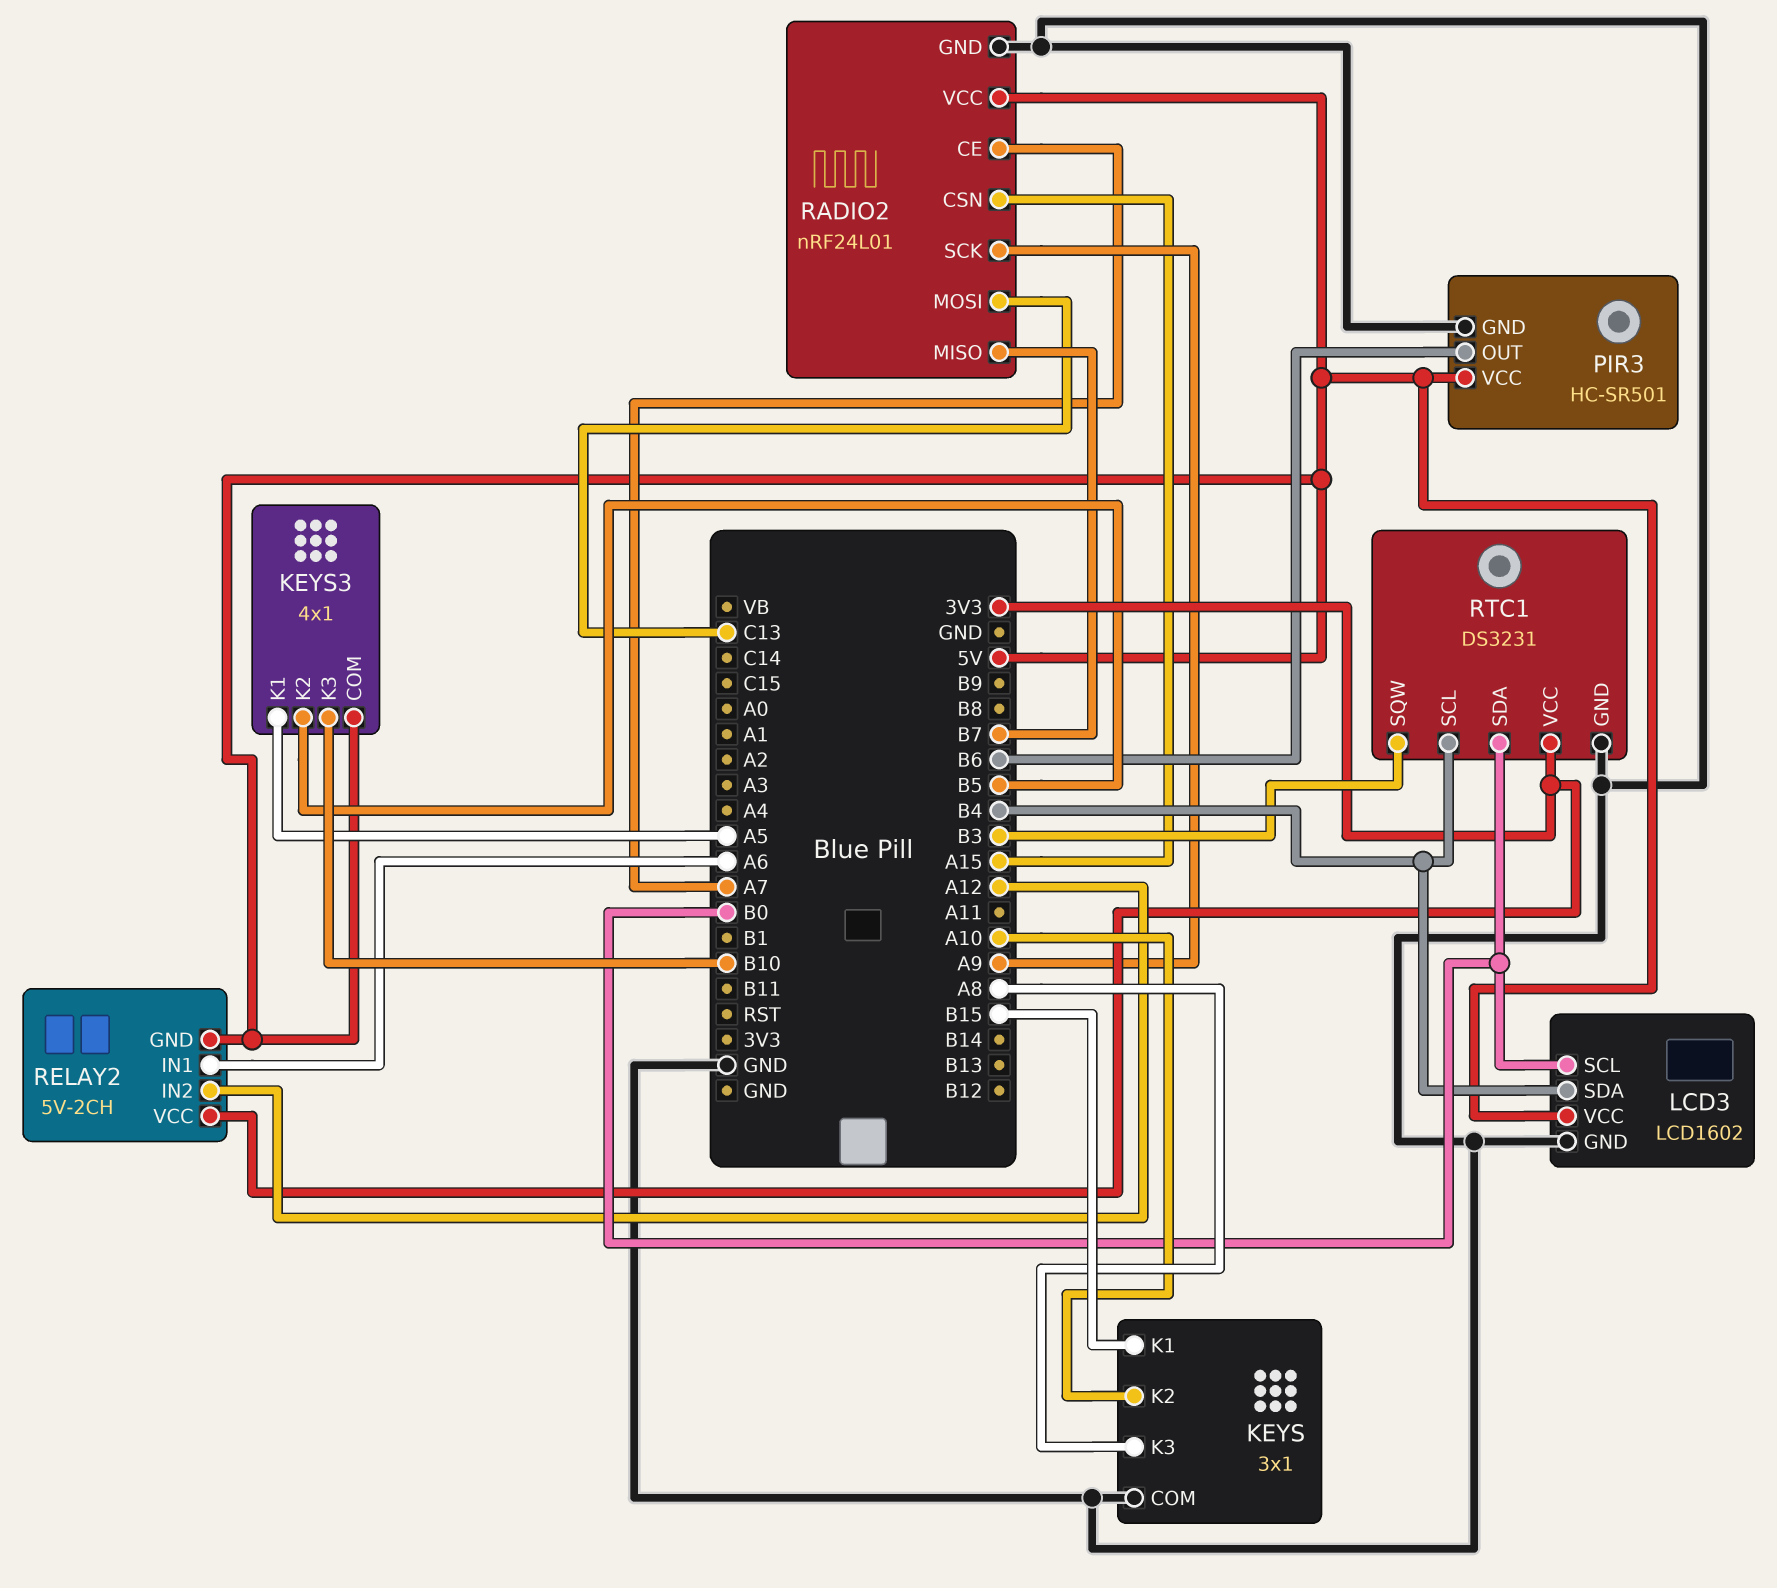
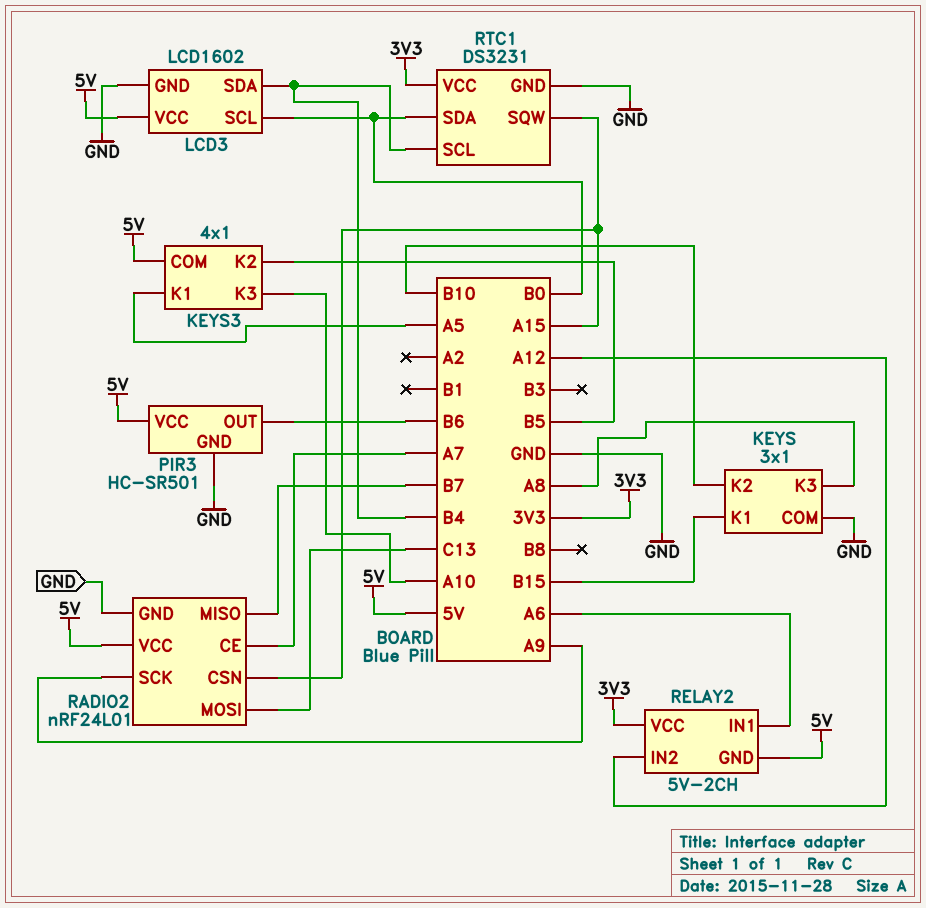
KEYS pin K2: A10 -> B10
KEYS3 pin K3: B10 -> A10
RTC1 pin SQW: B3 -> A15

